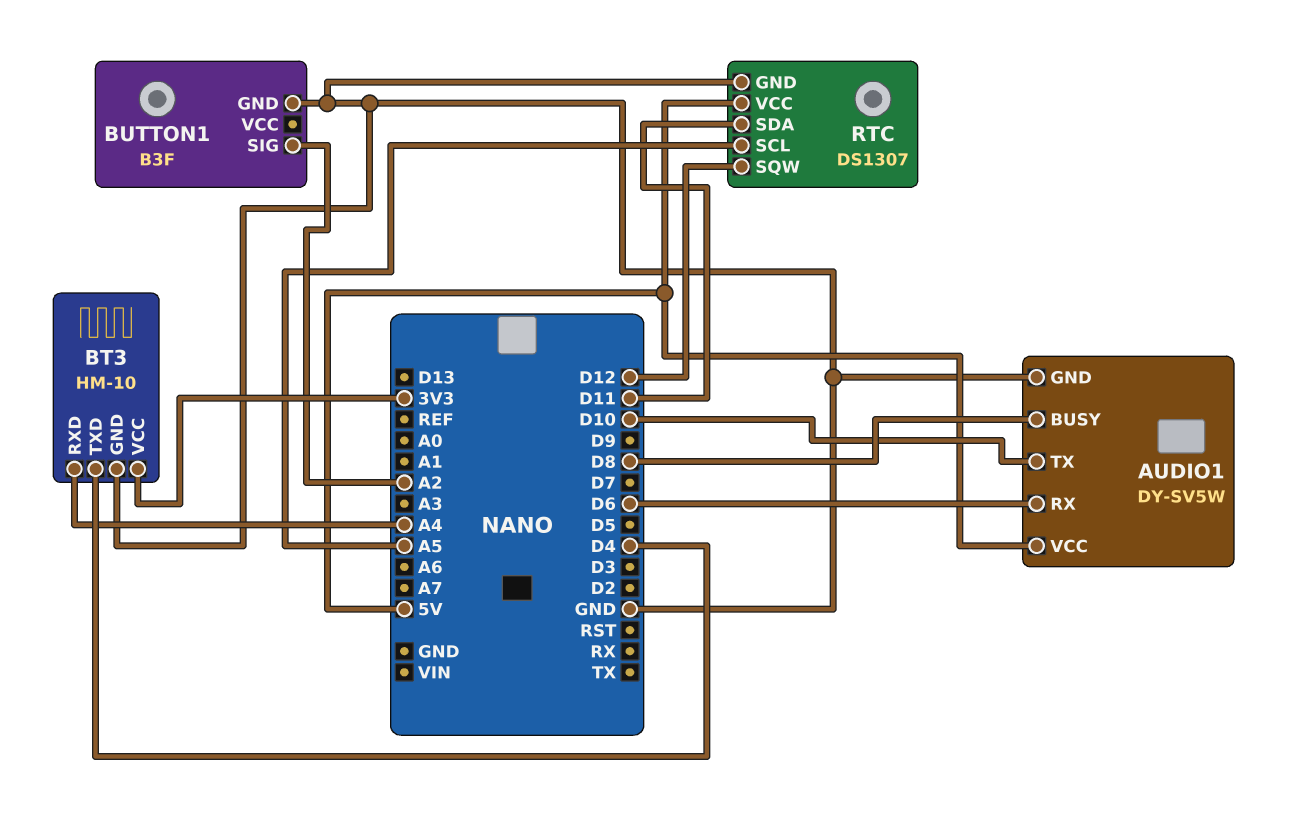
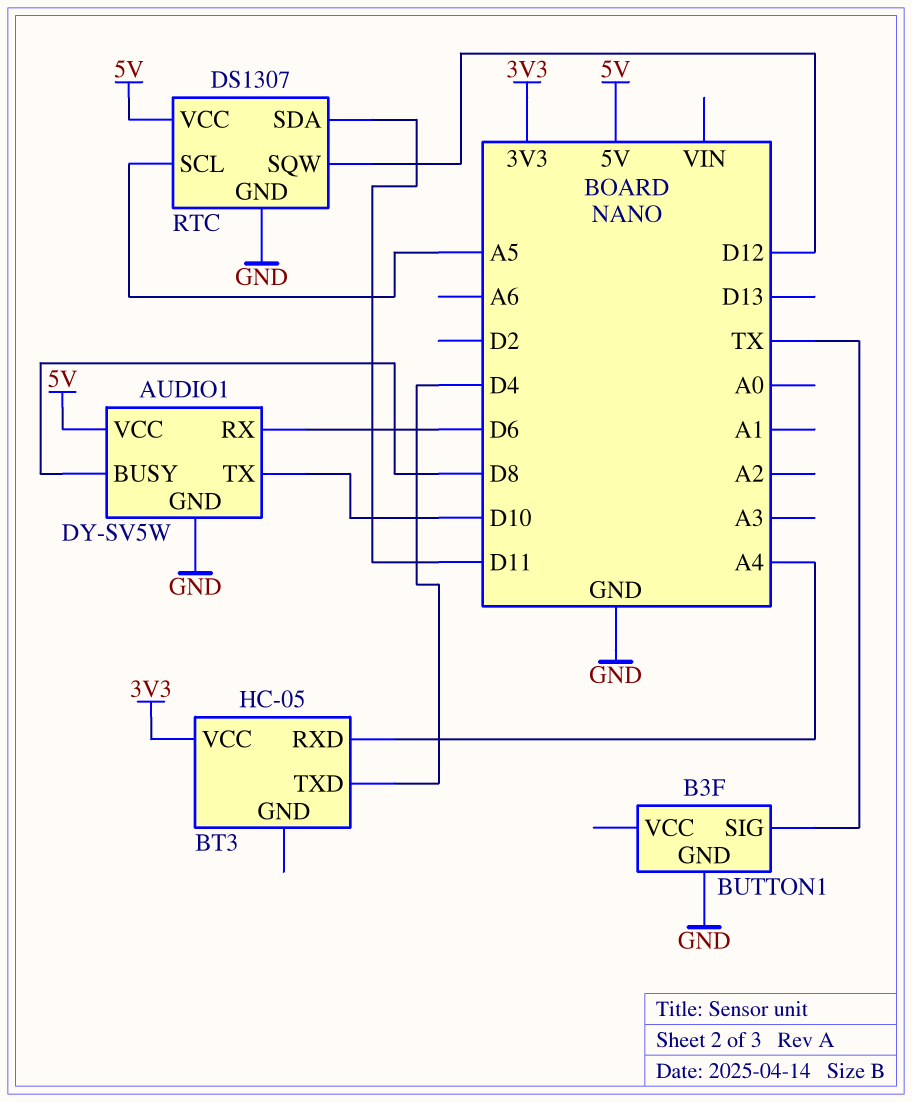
BT3: HM-10 -> HC-05
BT3 pin GND: GND -> none
BUTTON1 pin SIG: A2 -> TX

